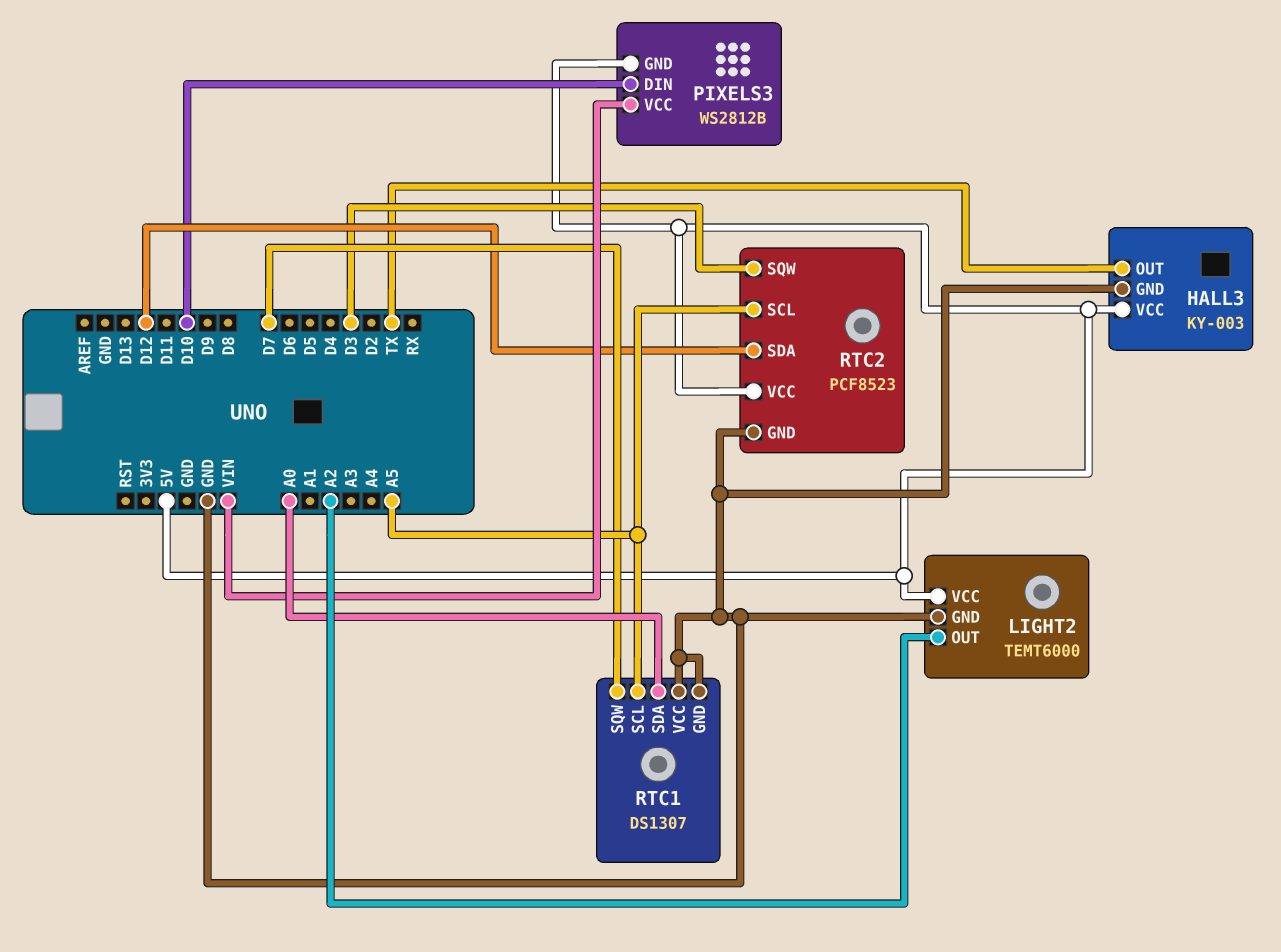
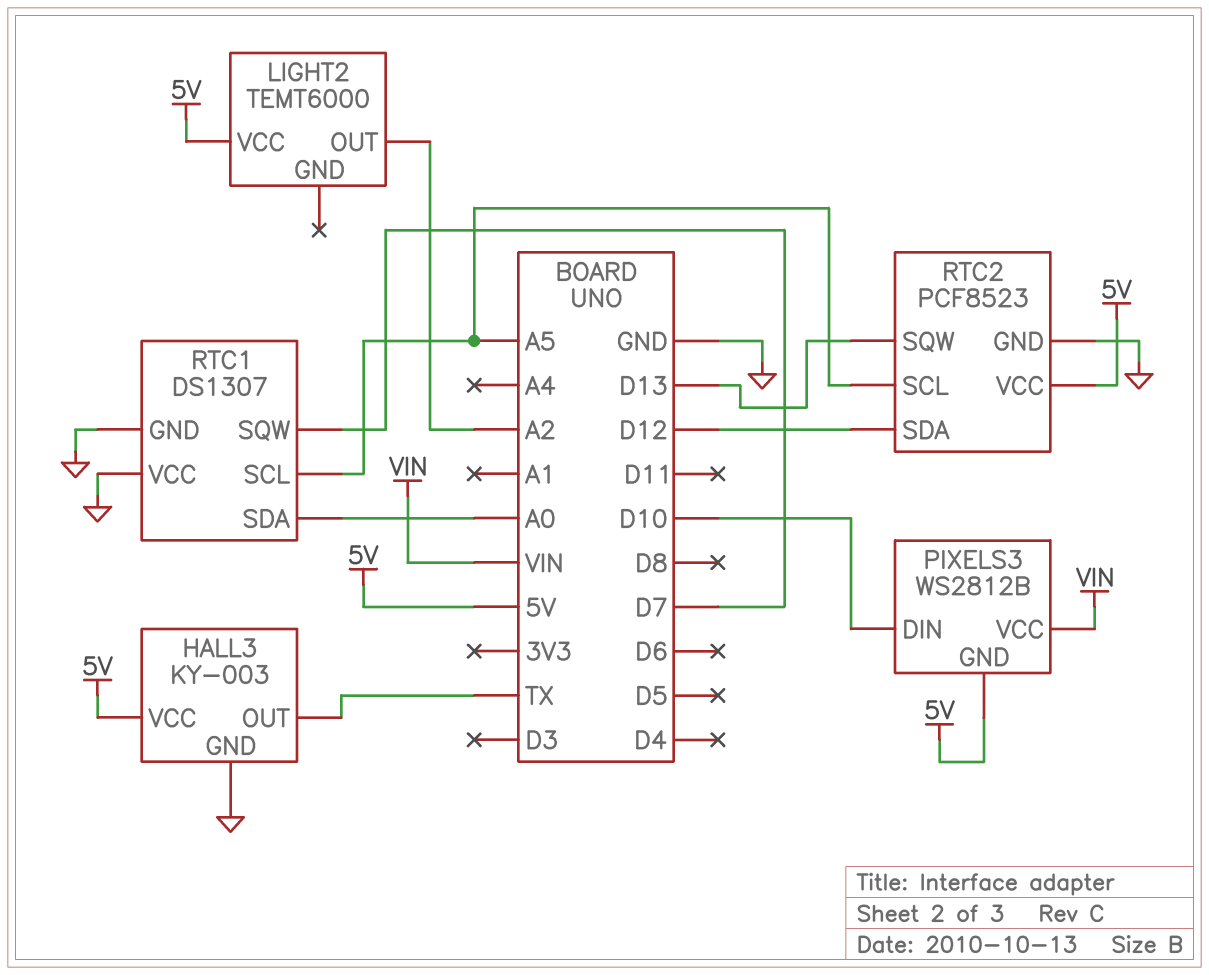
LIGHT2 pin GND: GND -> none
RTC2 pin SQW: D3 -> D13

